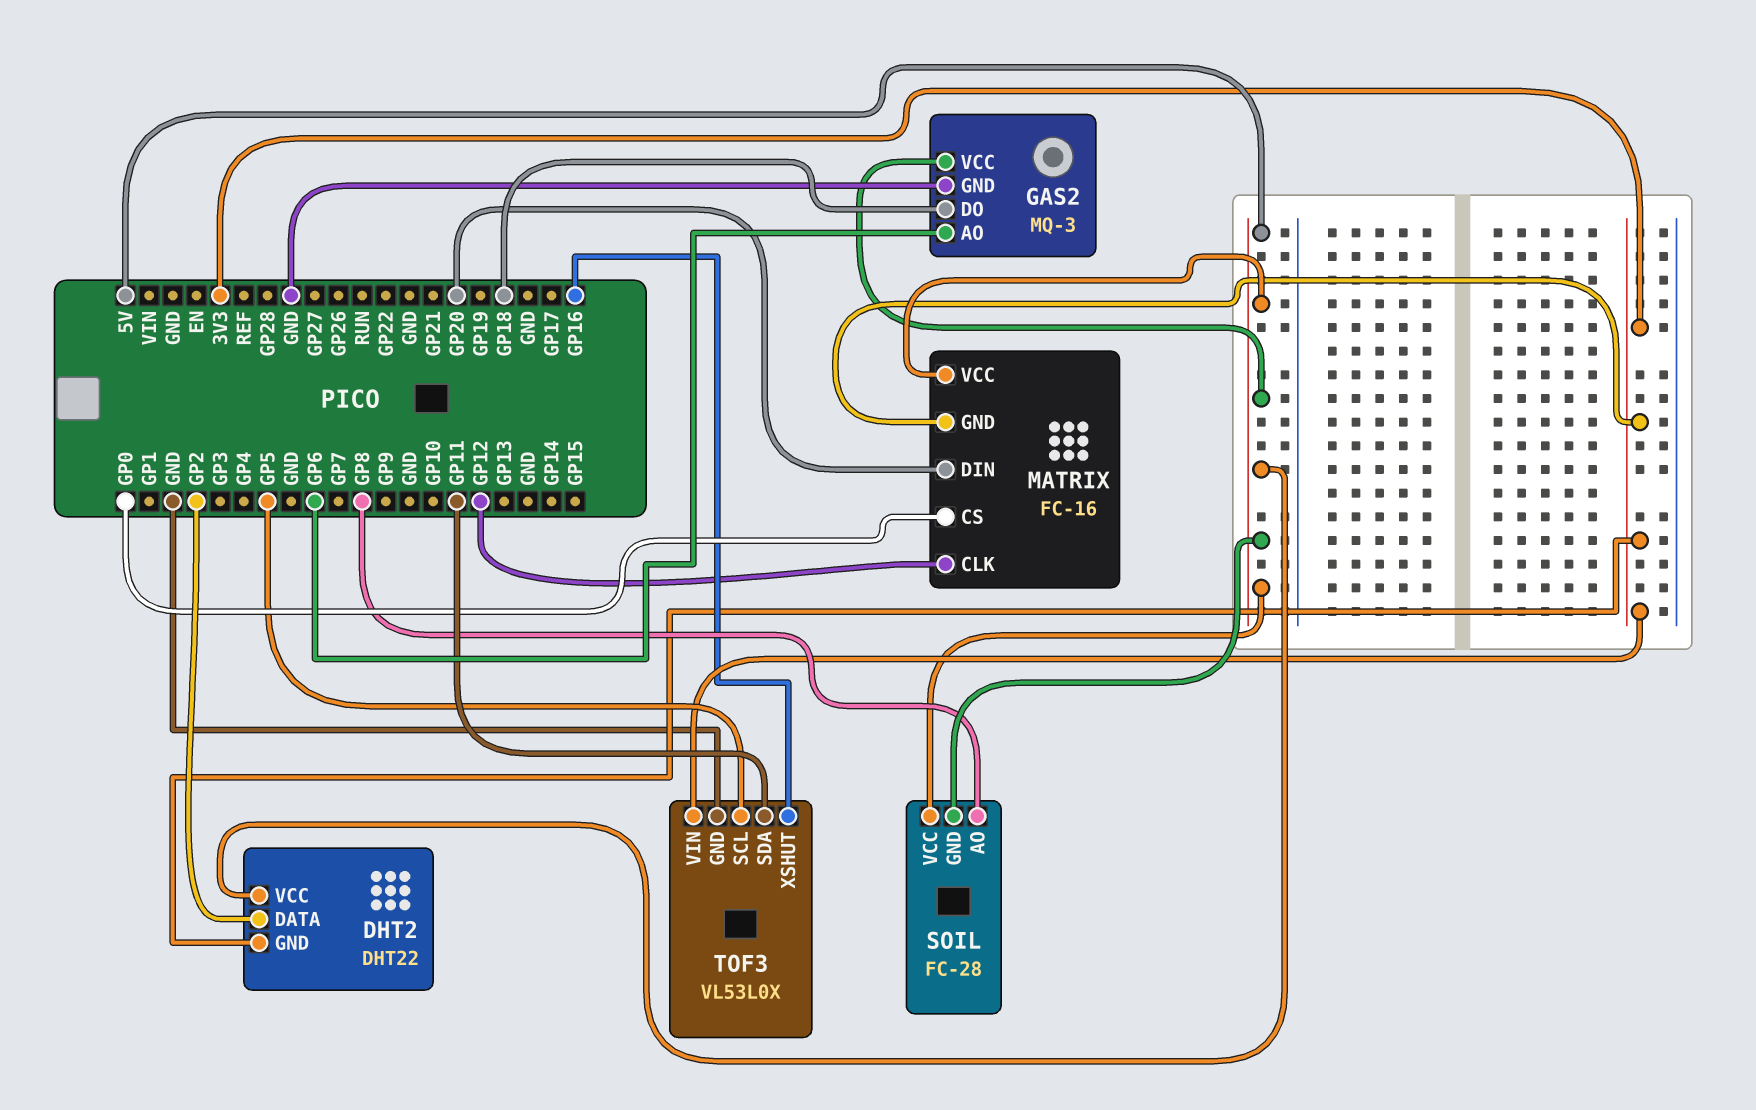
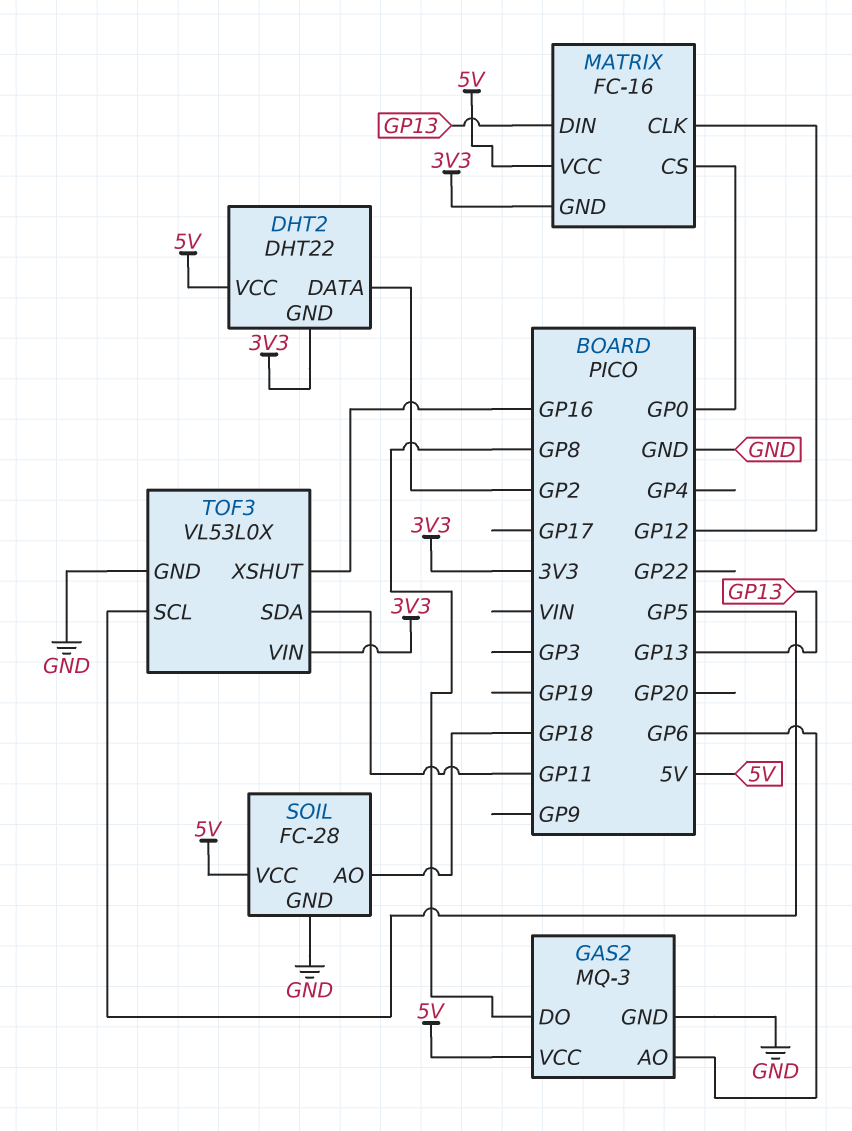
GAS2 pin DO: GP18 -> GP8
MATRIX pin DIN: GP20 -> GP13
SOIL pin AO: GP8 -> GP18
SOIL pin GND: 5V -> GND

